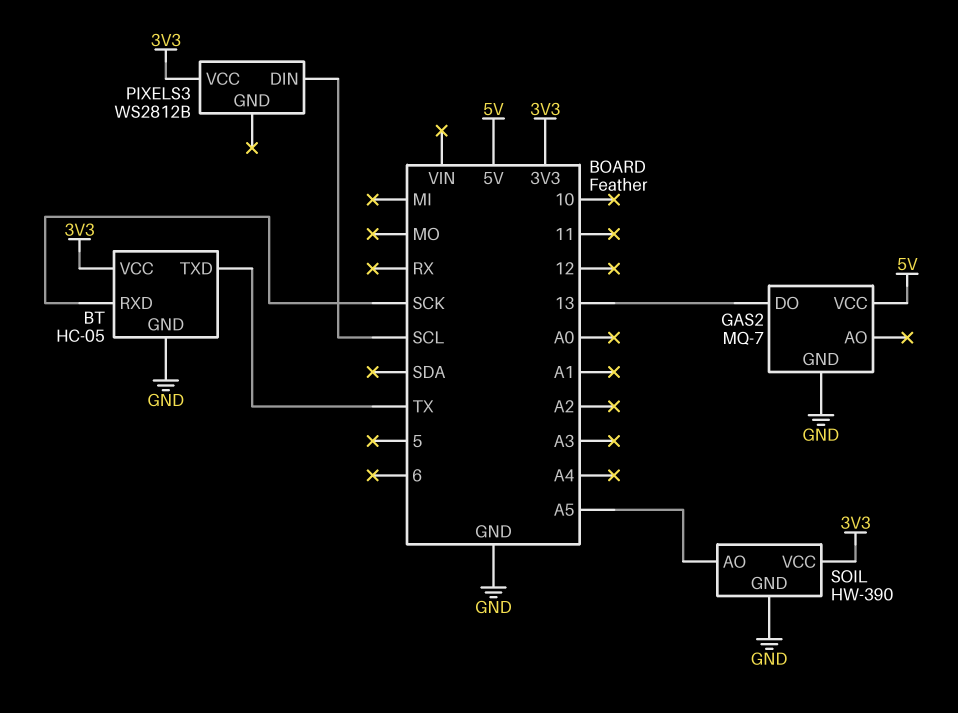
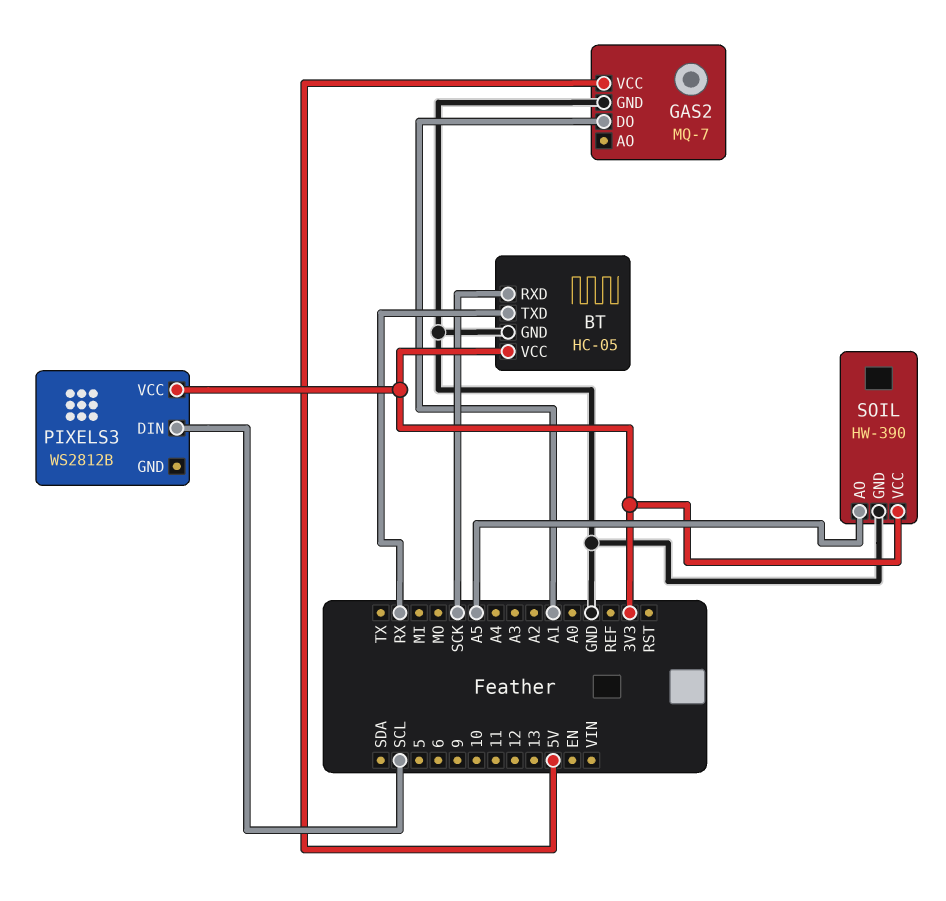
BT pin TXD: TX -> RX
GAS2 pin DO: 13 -> A1

